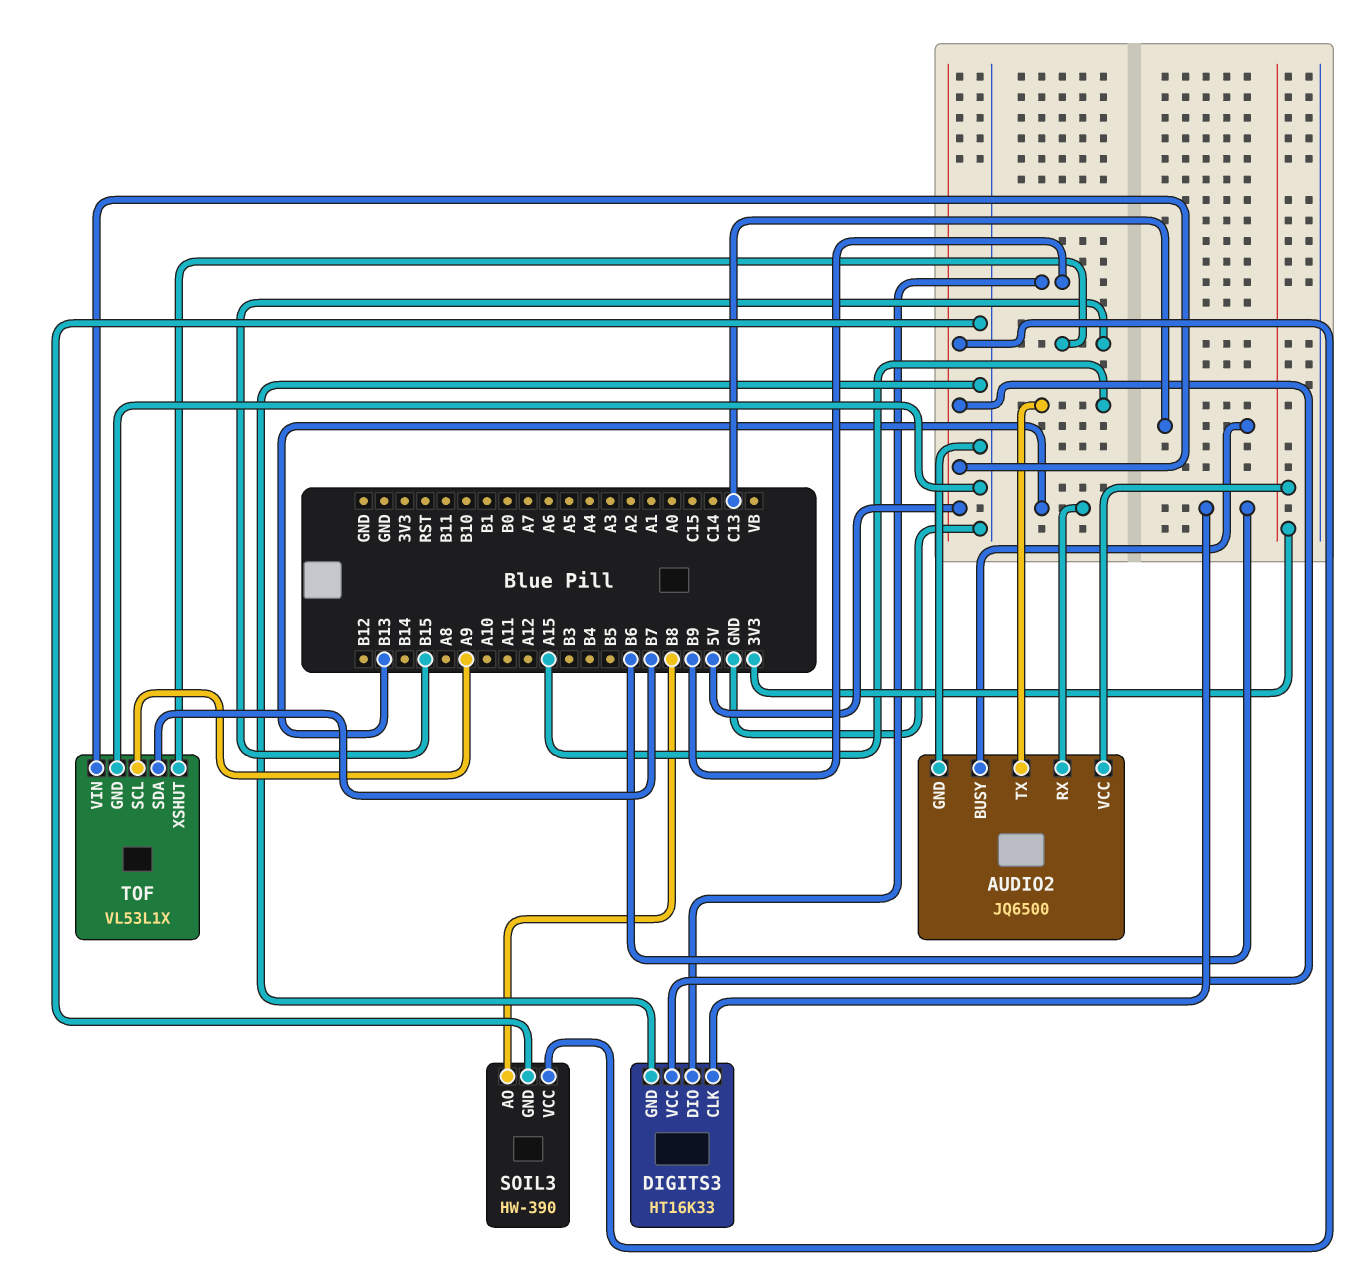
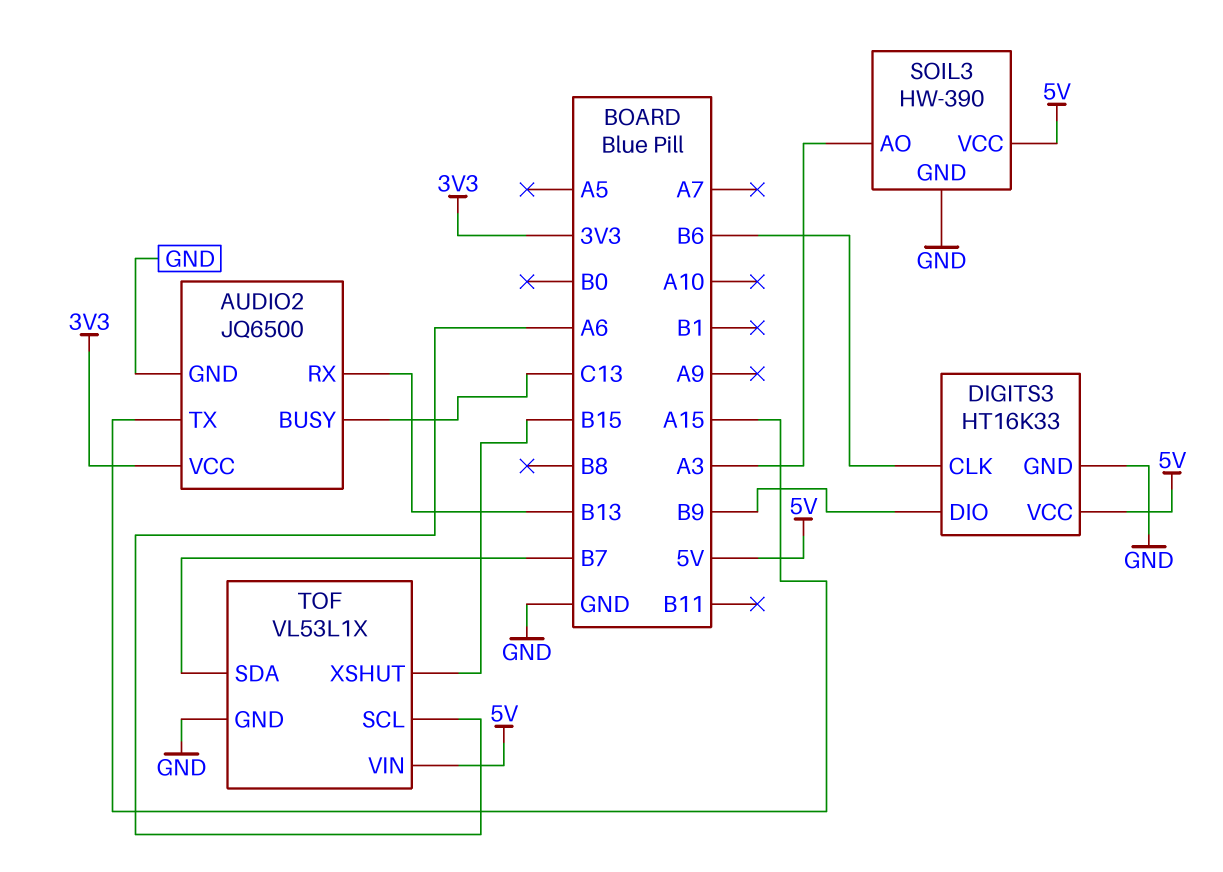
SOIL3 pin AO: B8 -> A3
TOF pin SCL: A9 -> A6

